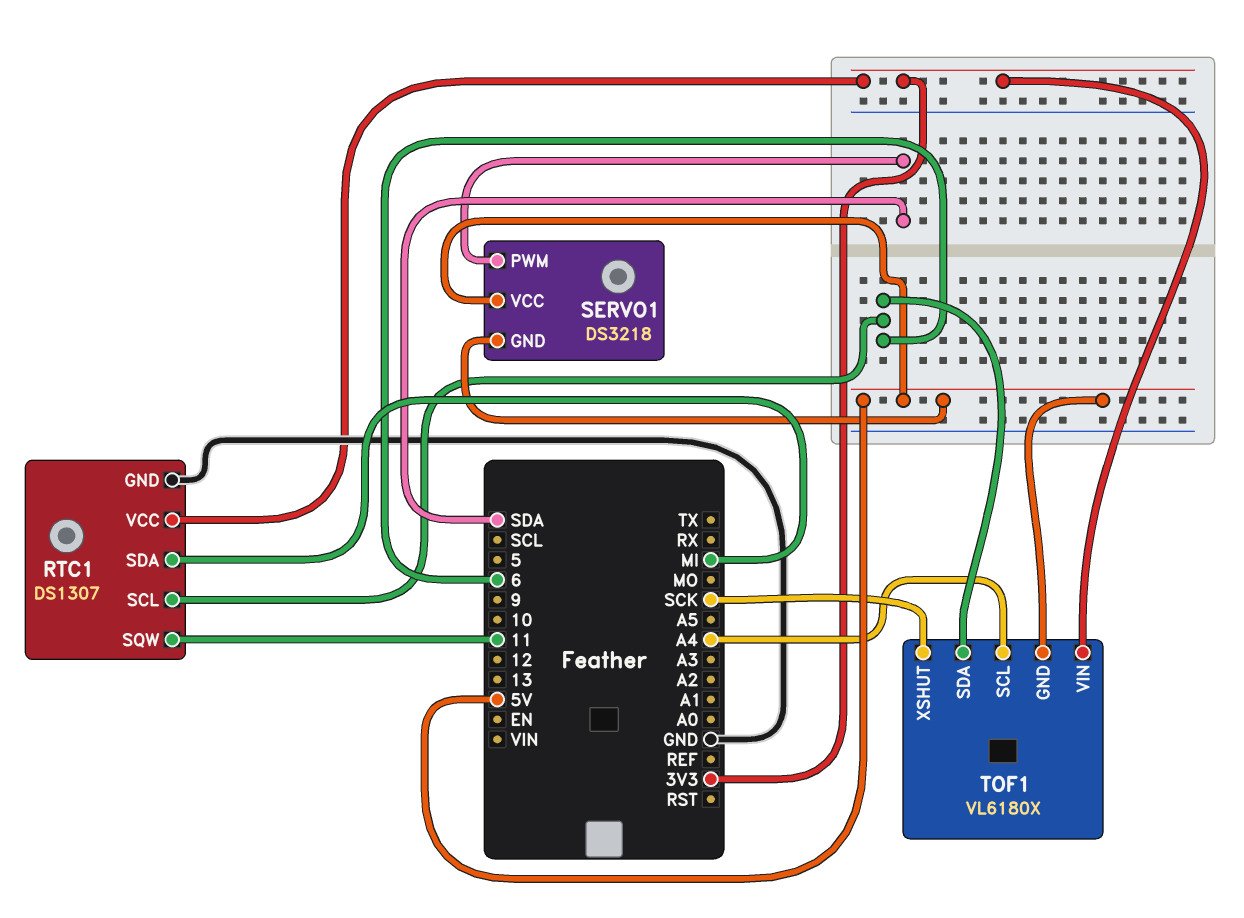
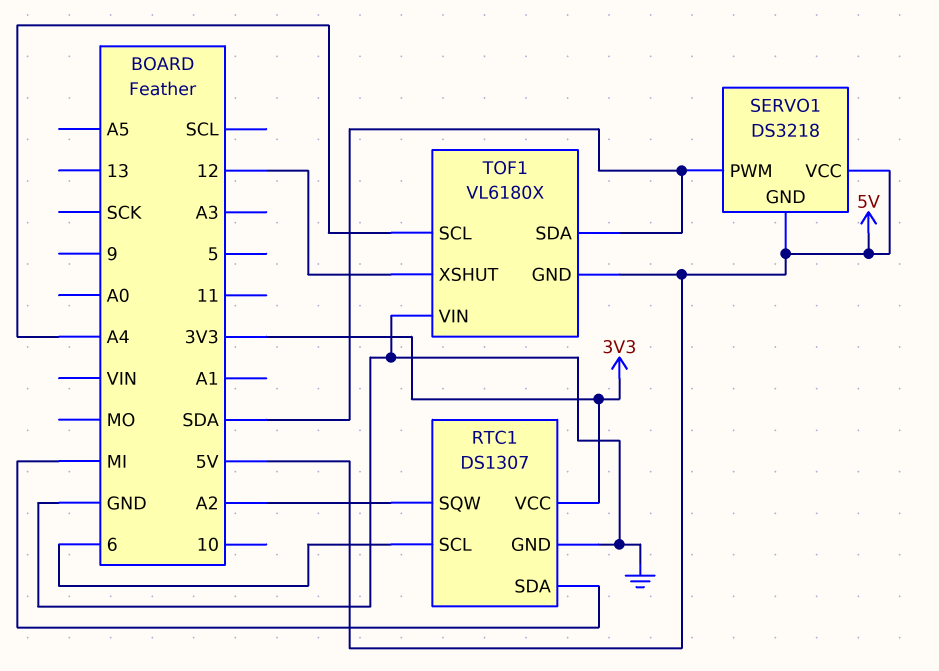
RTC1 pin SQW: 11 -> A2
TOF1 pin SDA: 6 -> SDA
TOF1 pin VIN: 3V3 -> GND
TOF1 pin XSHUT: SCK -> 12

